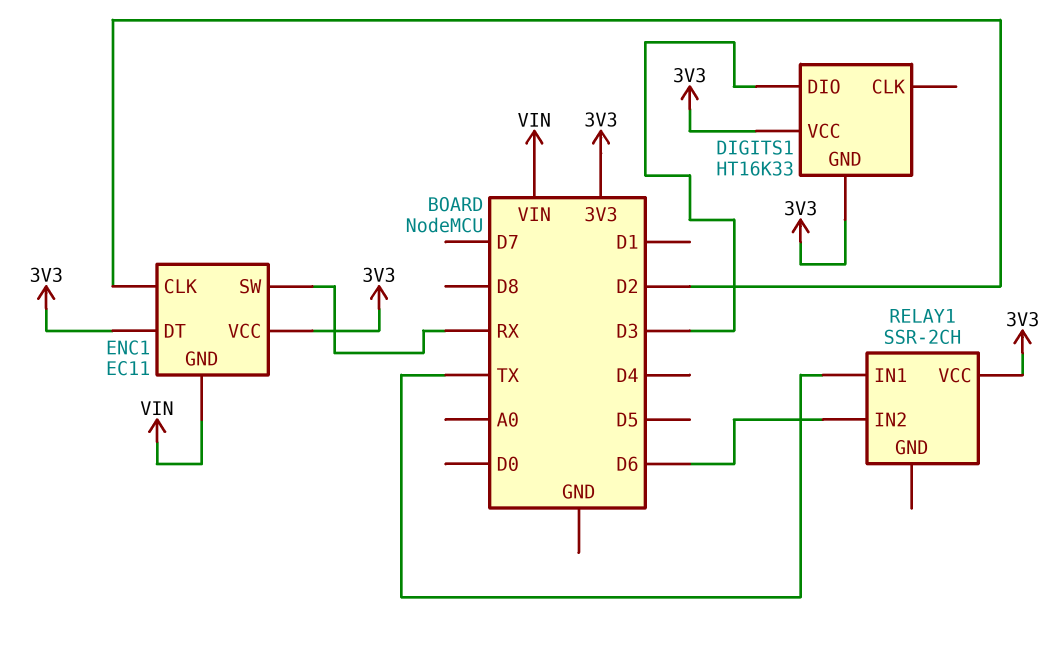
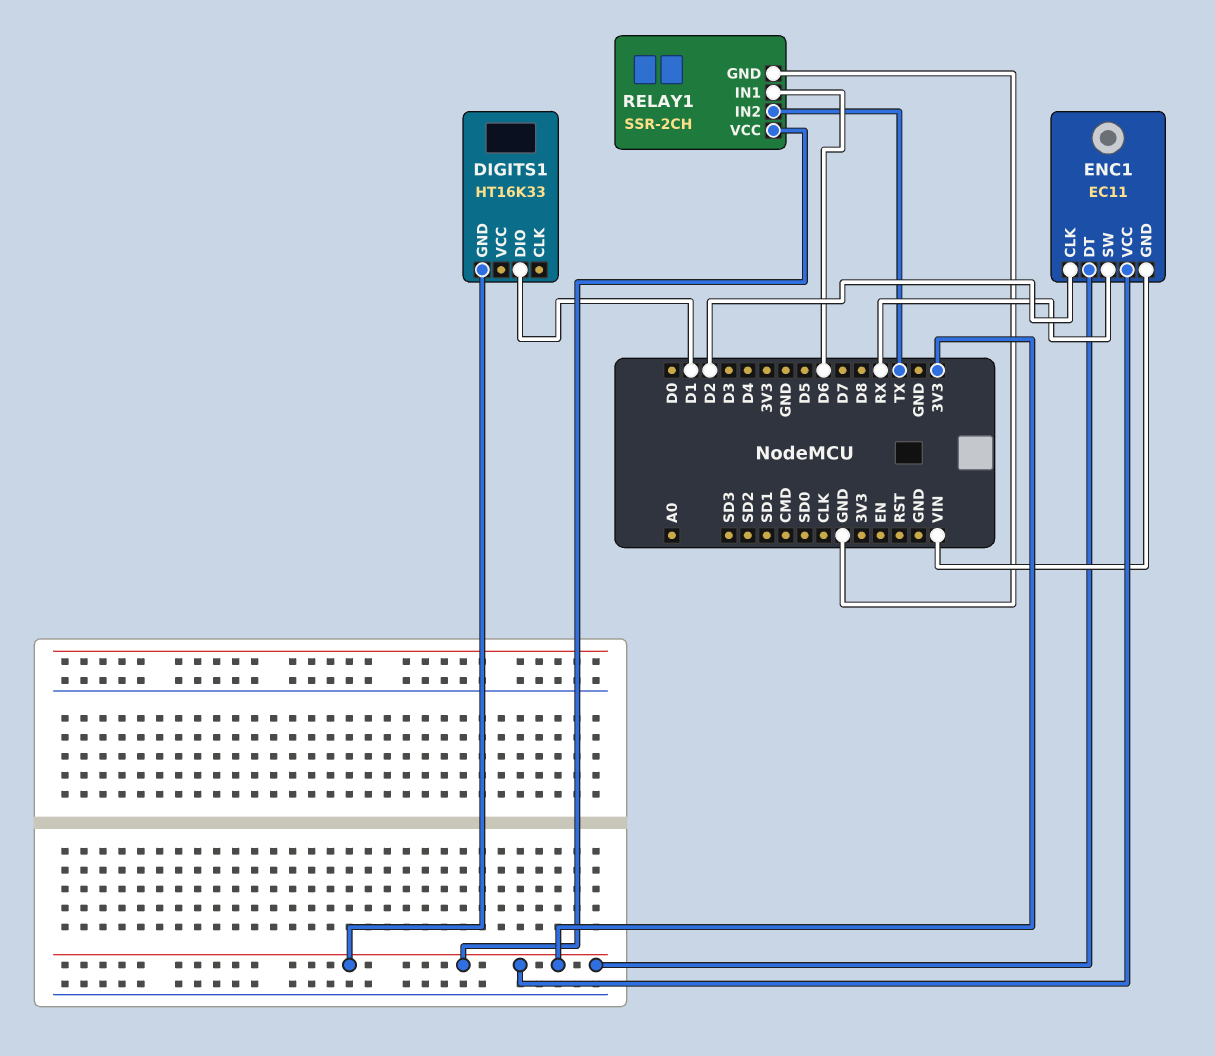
DIGITS1 pin DIO: D3 -> D1
DIGITS1 pin VCC: 3V3 -> none
RELAY1 pin GND: none -> GND
RELAY1 pin IN1: TX -> D6
RELAY1 pin IN2: D6 -> TX

